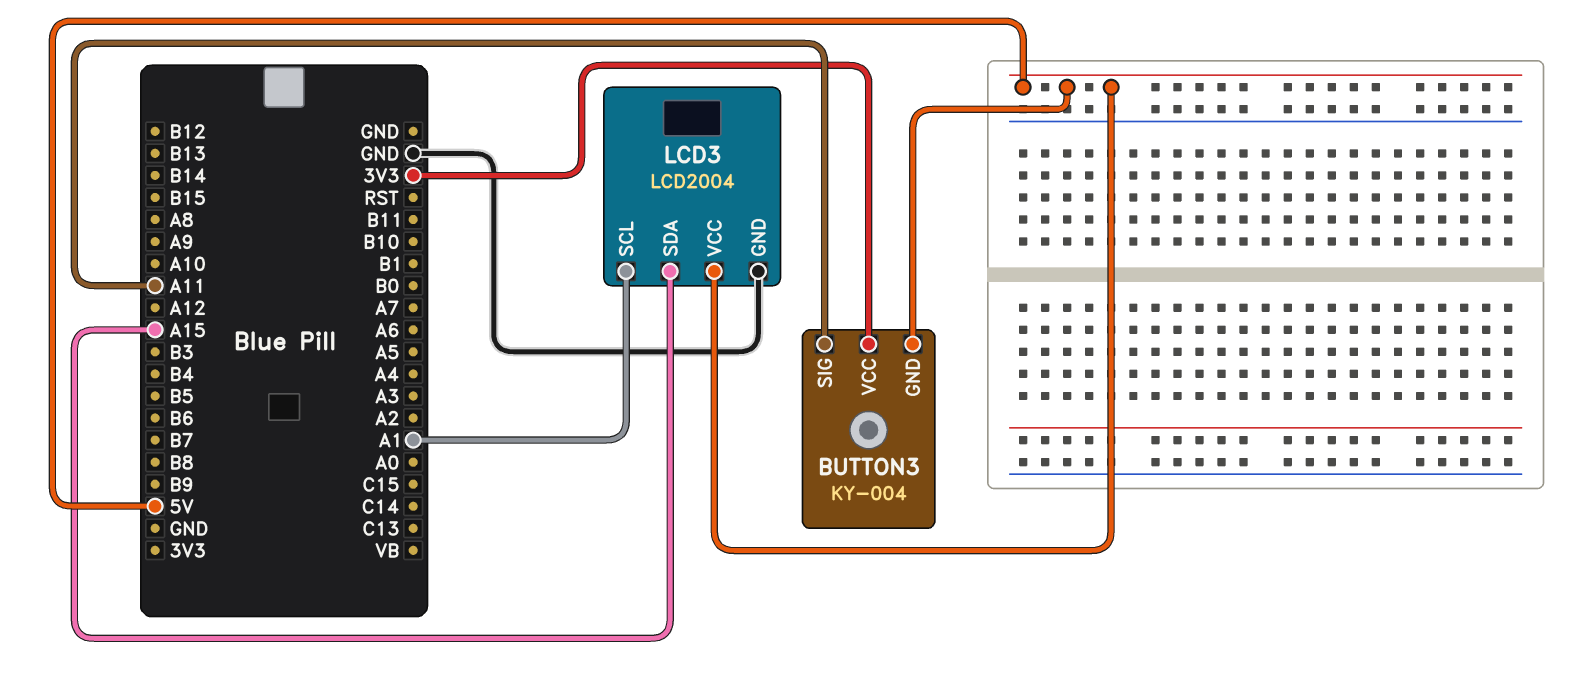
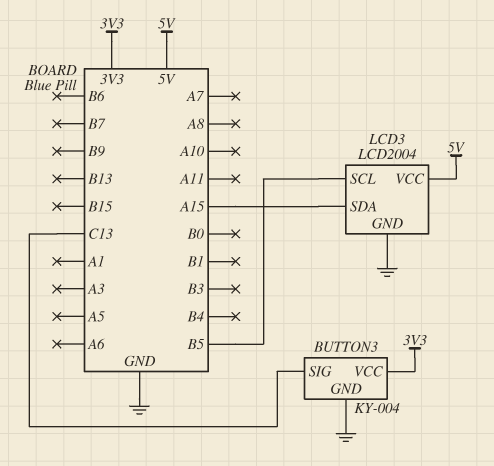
BUTTON3 pin GND: 5V -> GND
BUTTON3 pin SIG: A11 -> C13
LCD3 pin SCL: A1 -> B5

